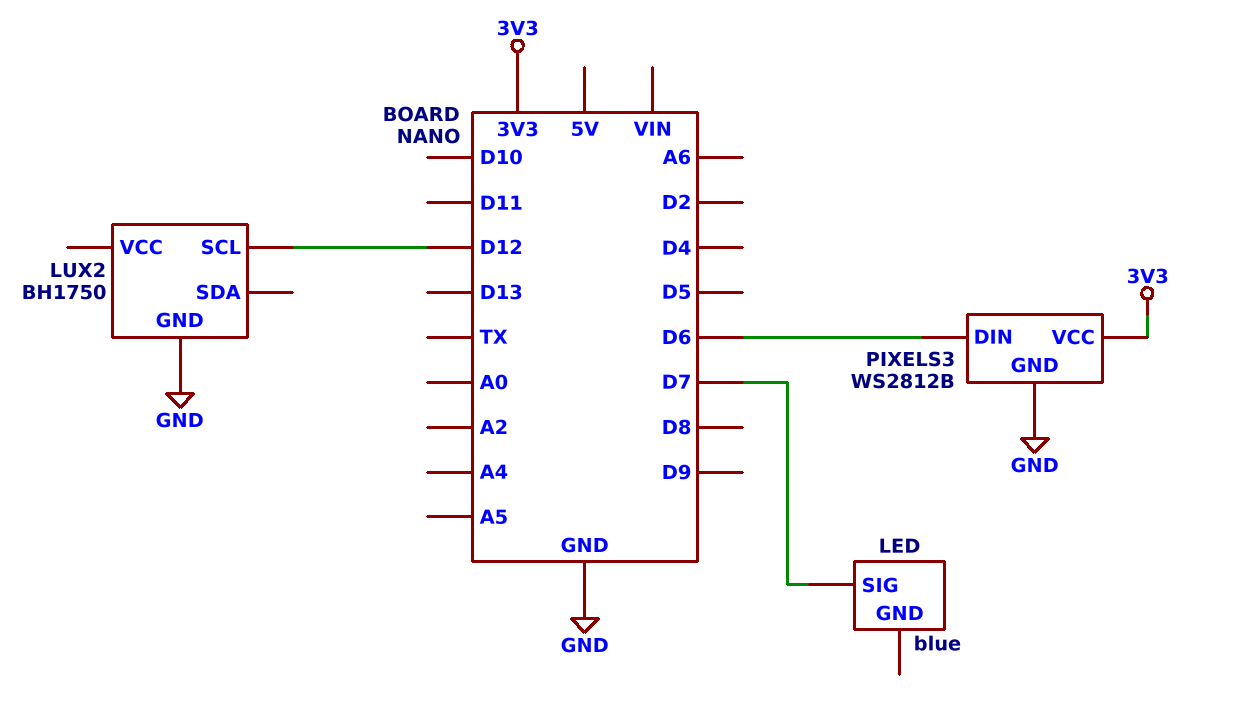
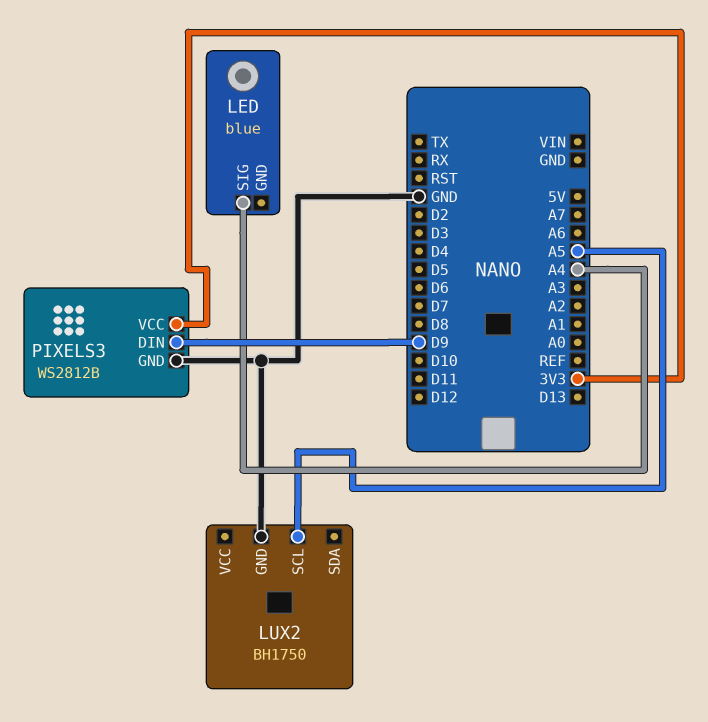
LED pin SIG: D7 -> A4
LUX2 pin SCL: D12 -> A5
PIXELS3 pin DIN: D6 -> D9

